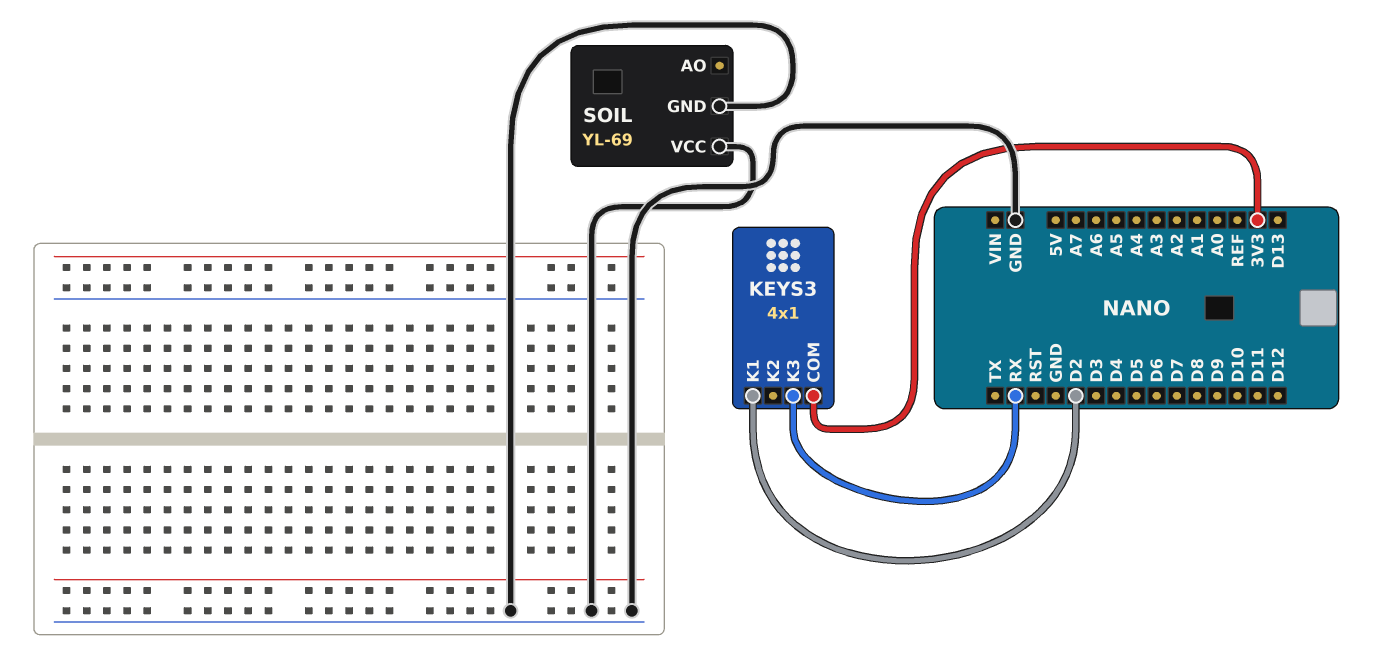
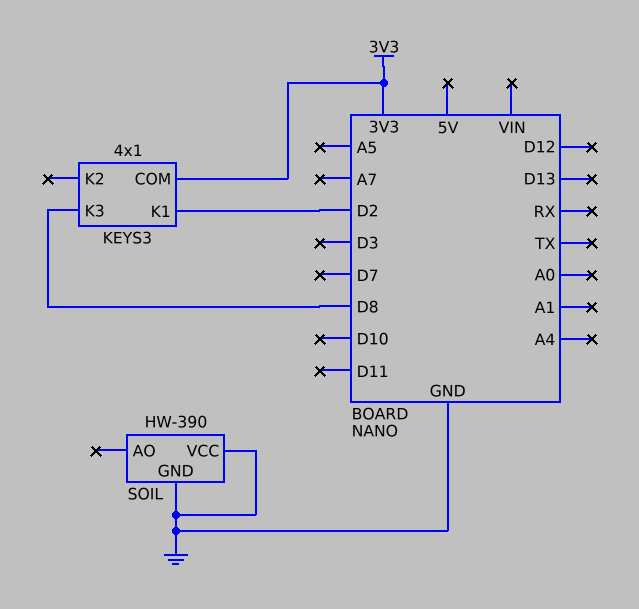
KEYS3 pin K3: RX -> D8
SOIL: YL-69 -> HW-390

